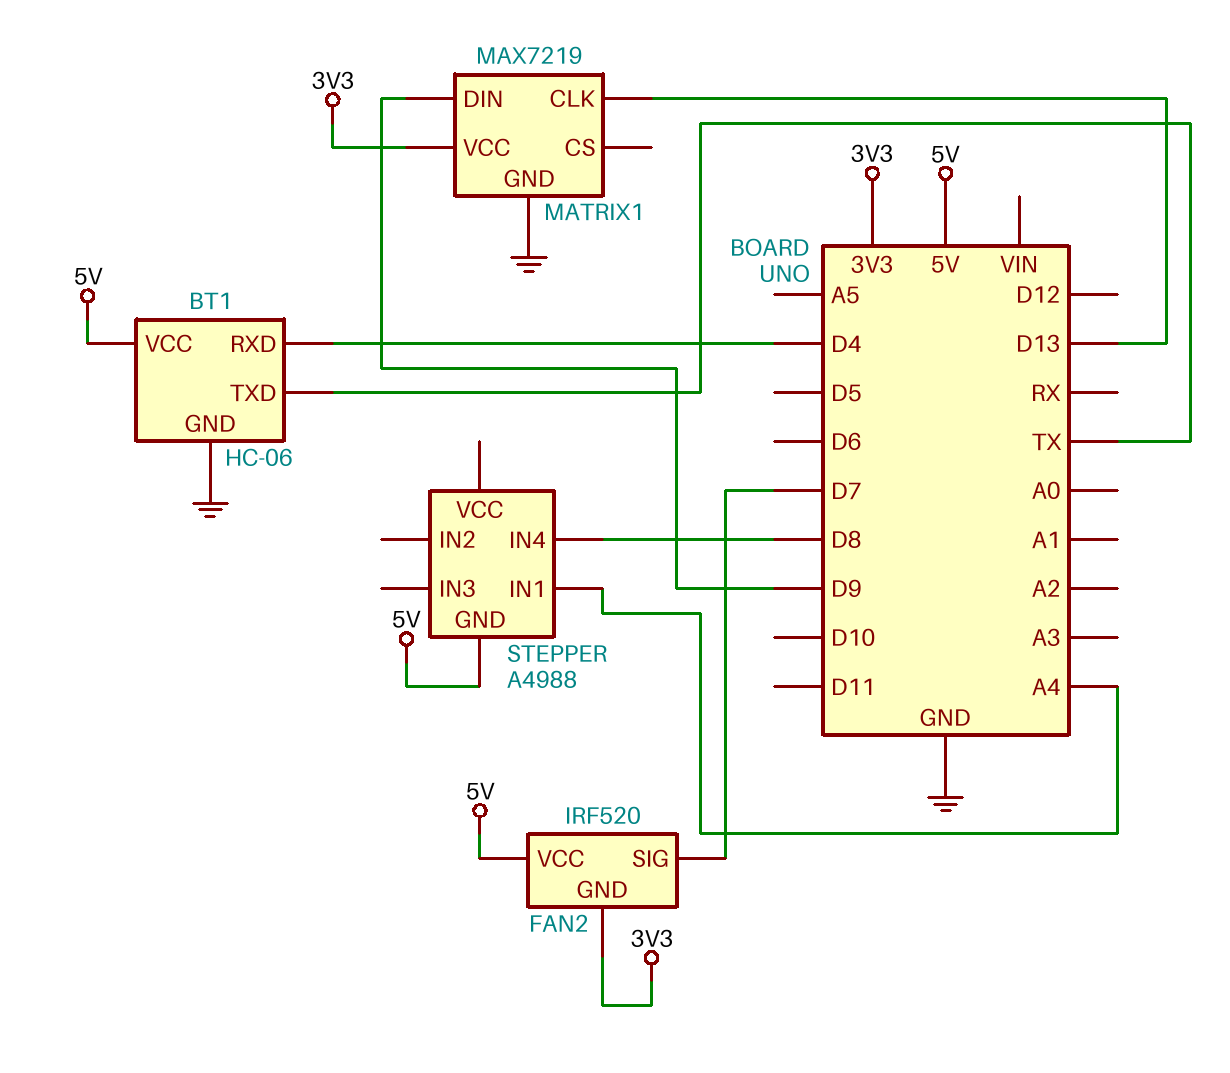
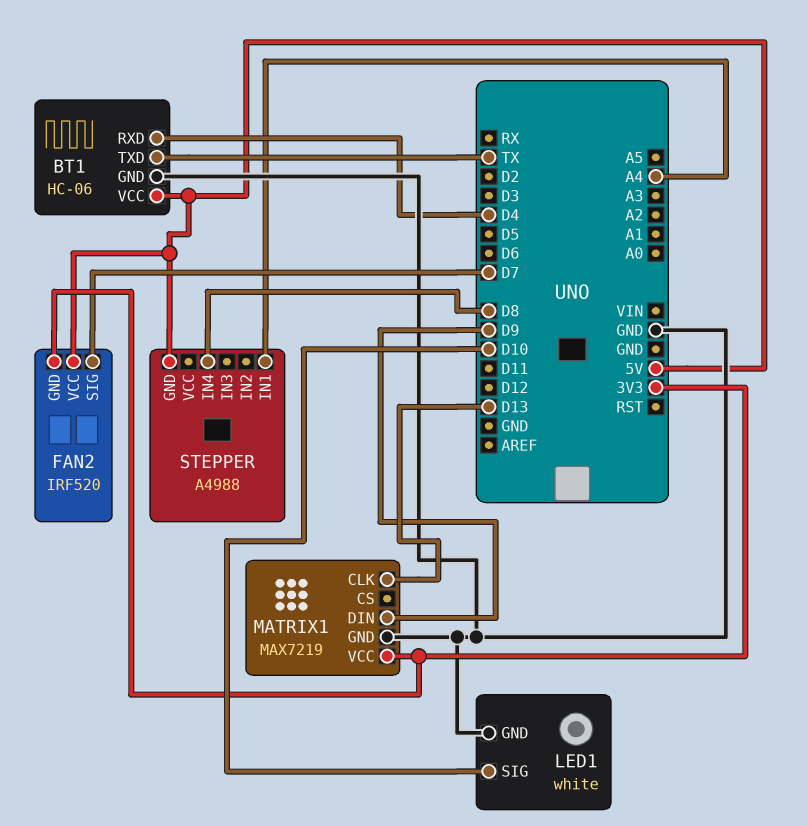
LED1: none -> white
LED1 pin GND: none -> GND
LED1 pin SIG: none -> D10

